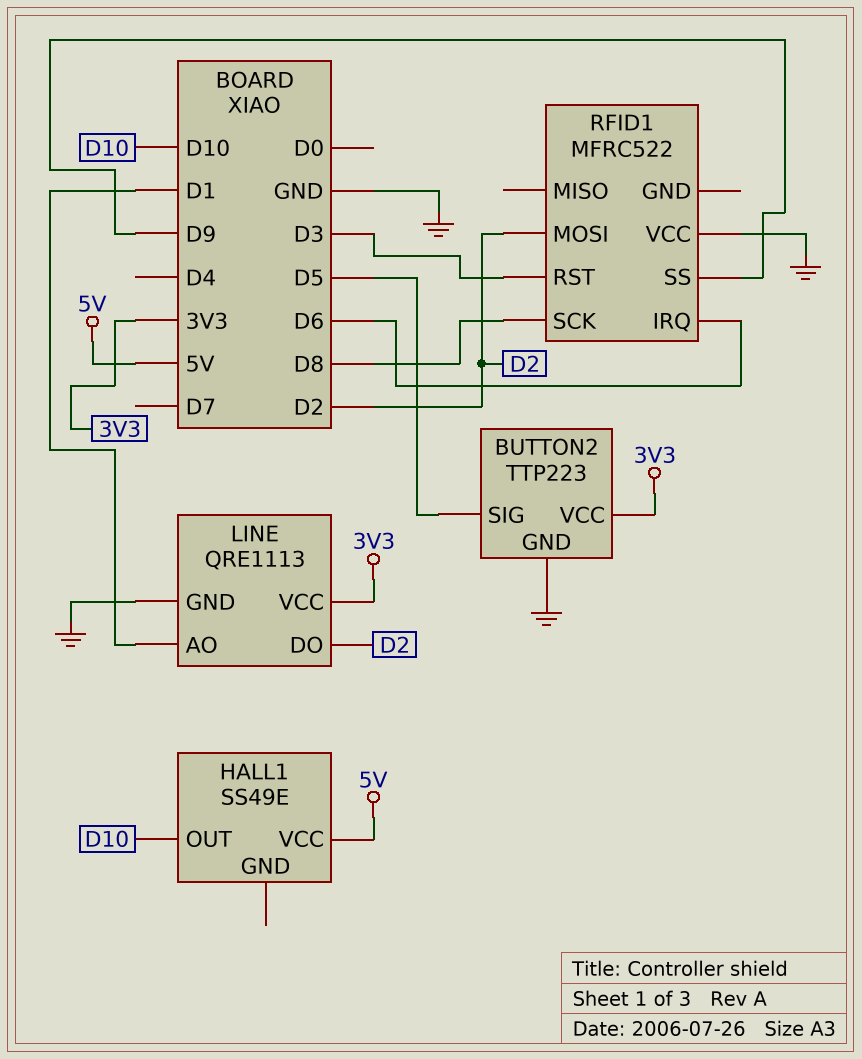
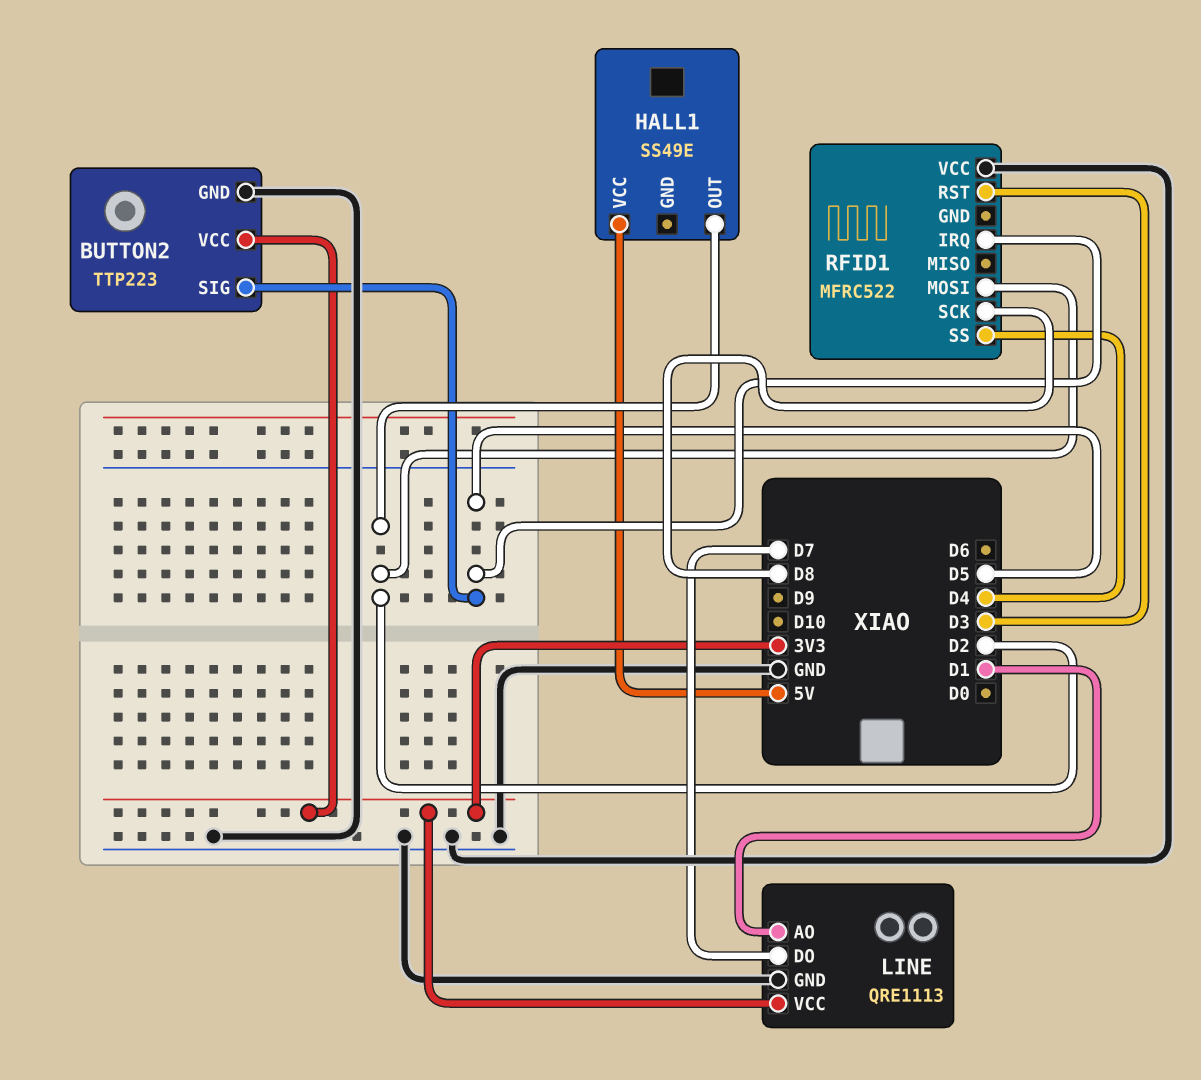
HALL1 pin OUT: D10 -> D2
LINE pin DO: D2 -> D7
RFID1 pin IRQ: D6 -> D5
RFID1 pin SS: D9 -> D4

